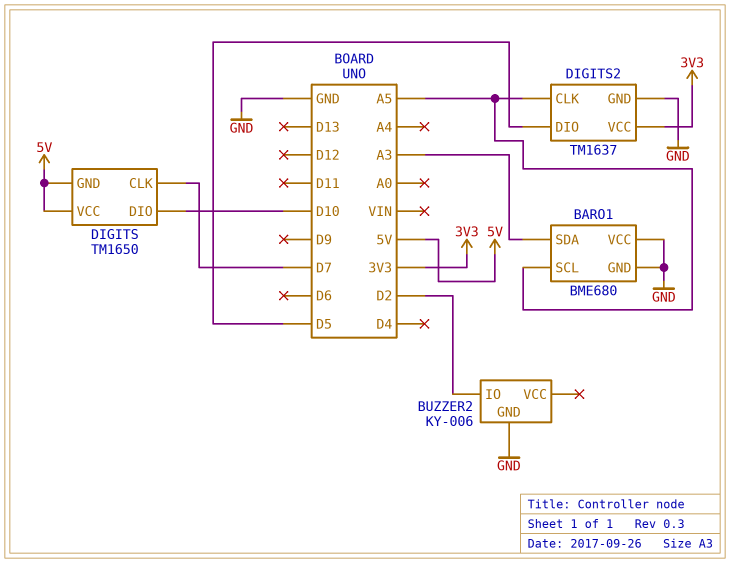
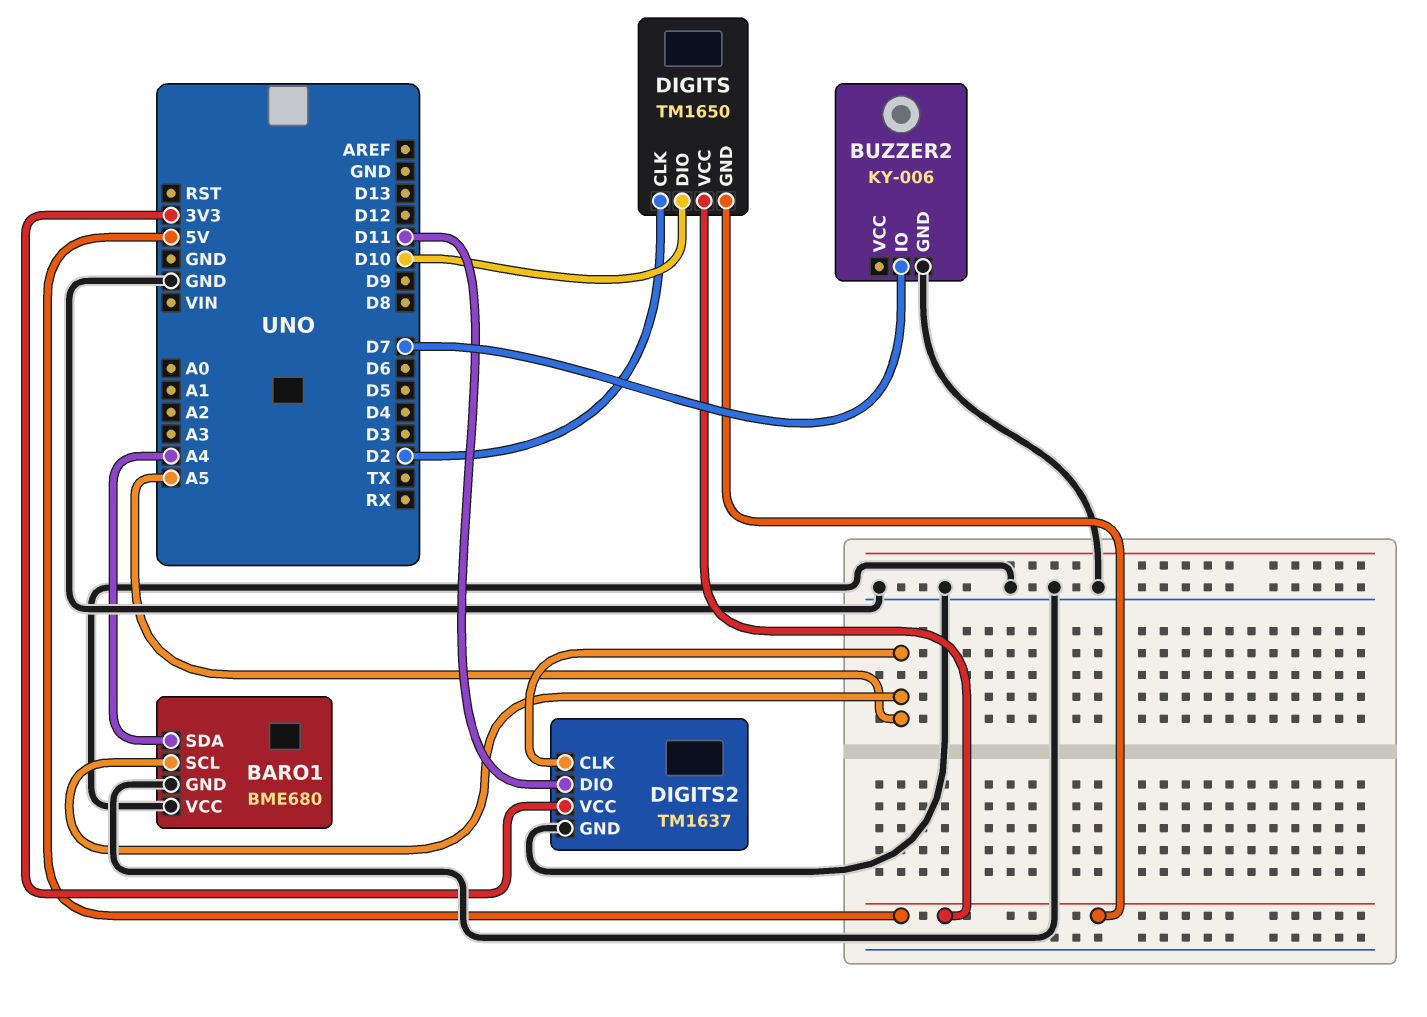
BARO1 pin SDA: A3 -> A4
BUZZER2 pin IO: D2 -> D7
DIGITS pin CLK: D7 -> D2
DIGITS2 pin DIO: D5 -> D11

